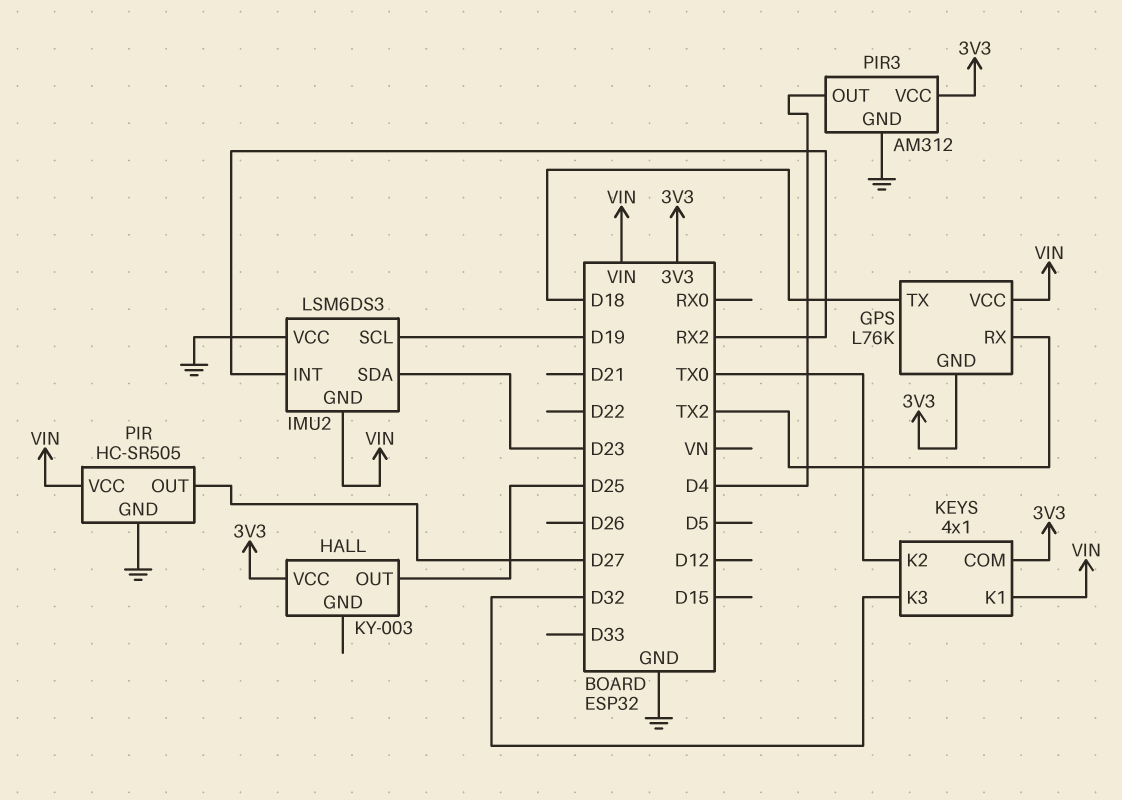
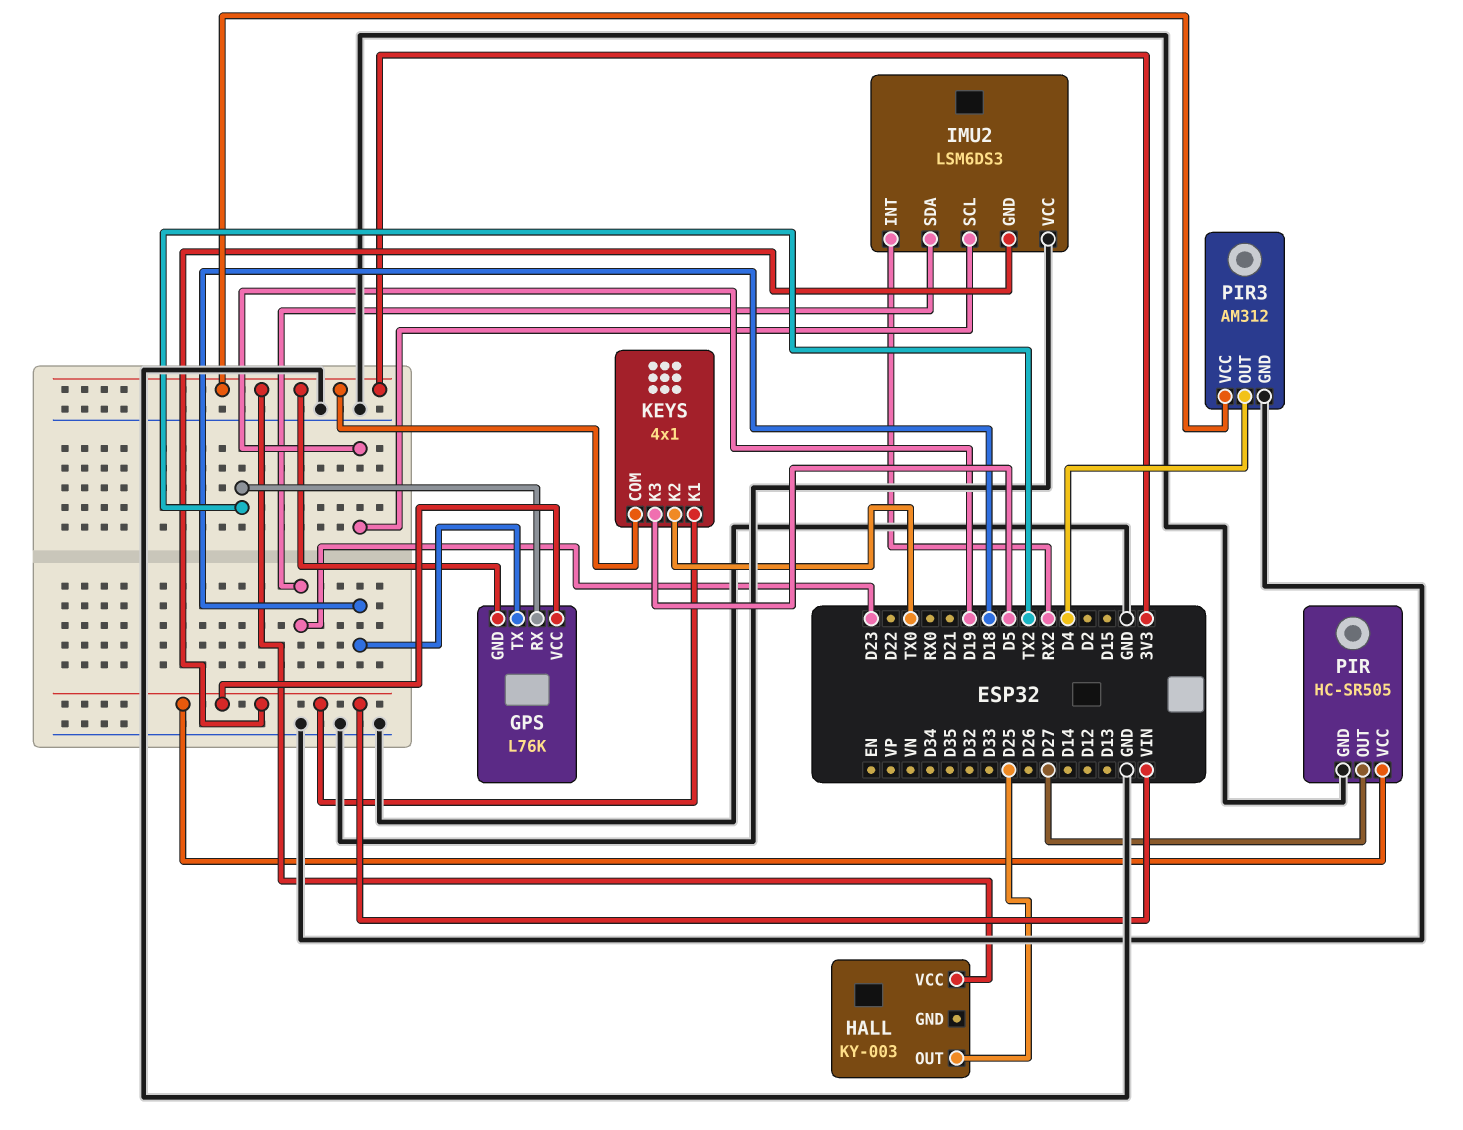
KEYS pin K3: D32 -> D5

